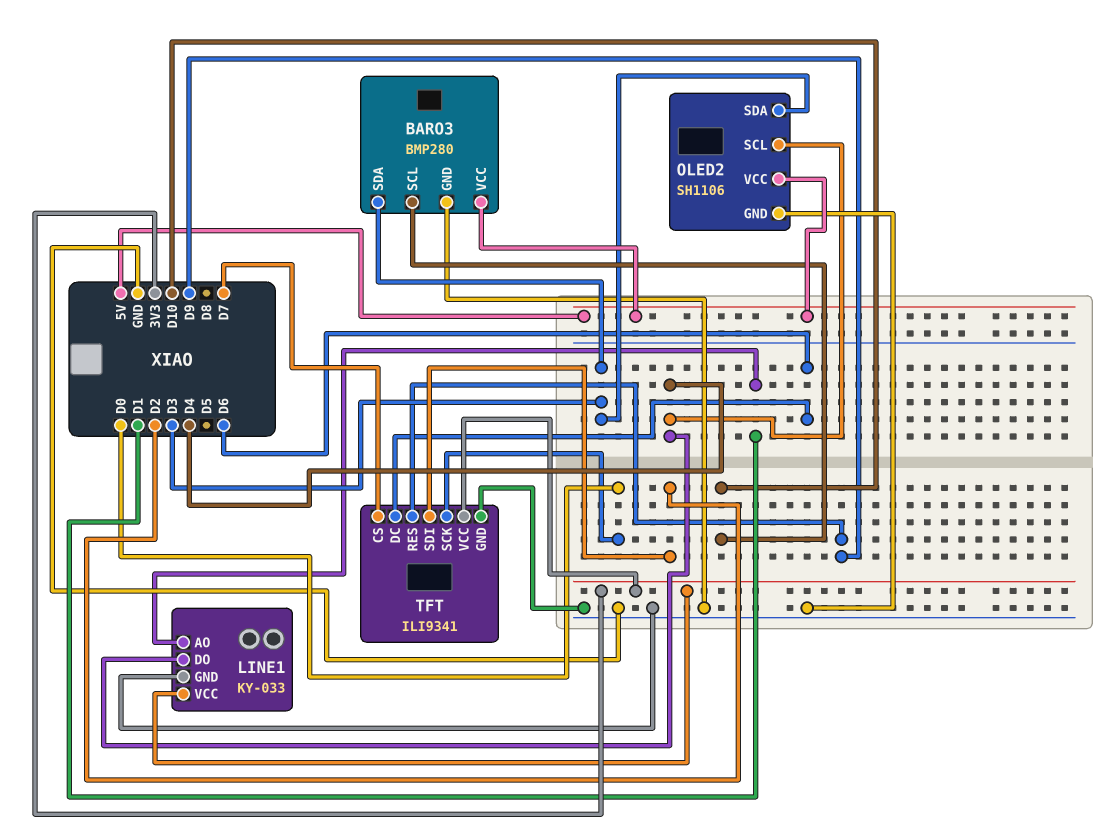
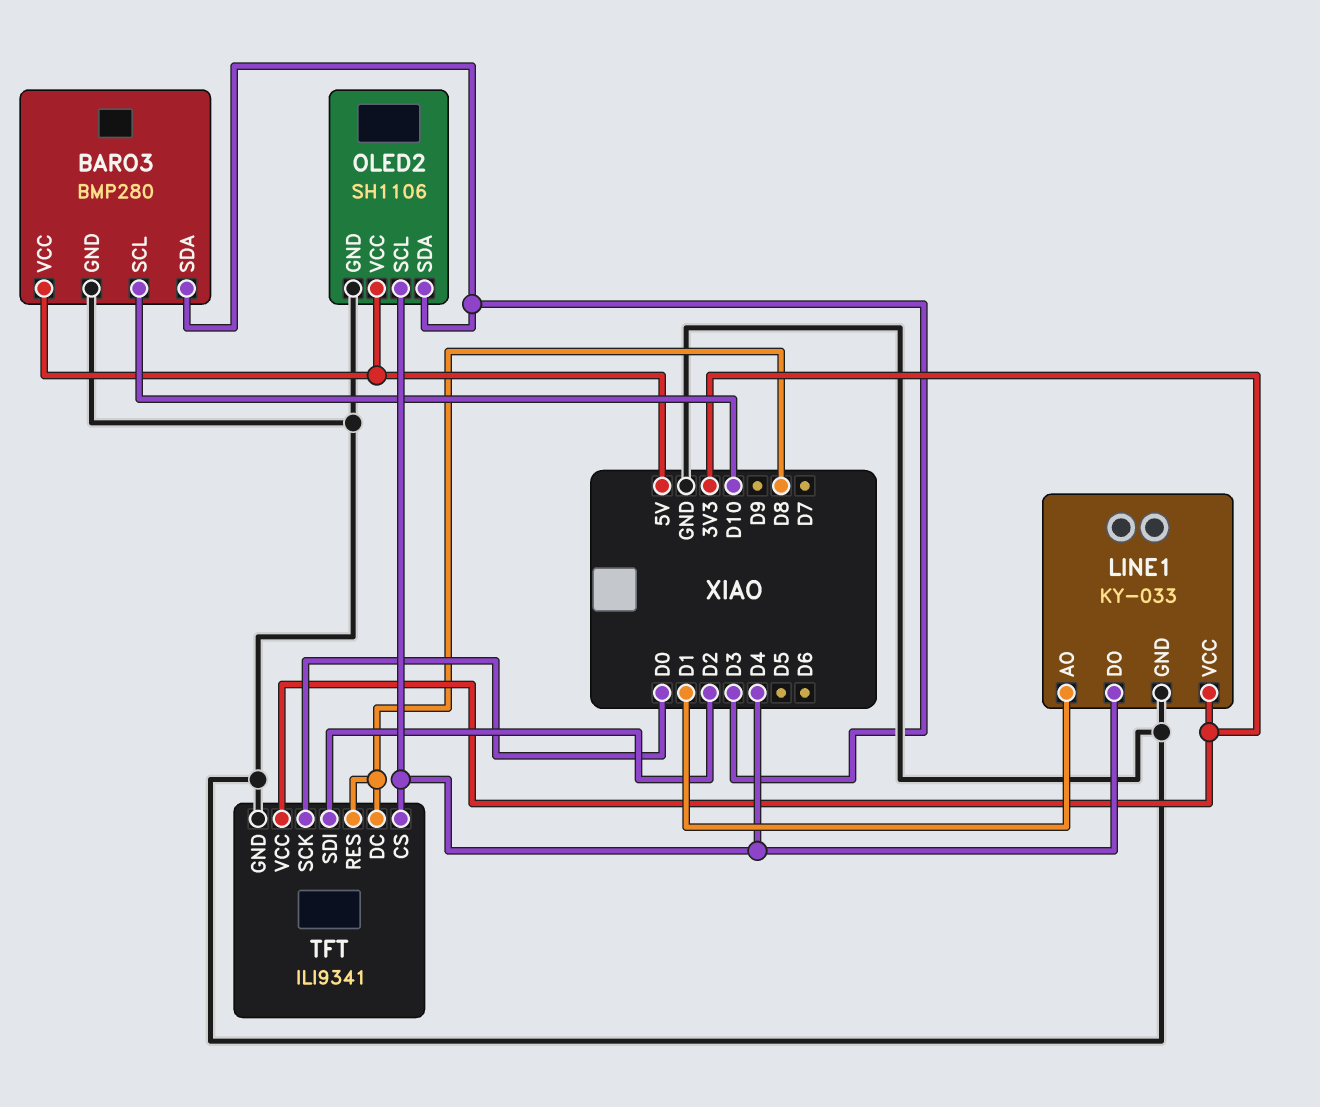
TFT pin CS: D7 -> D4
TFT pin DC: D6 -> D8
TFT pin RES: D9 -> D8

